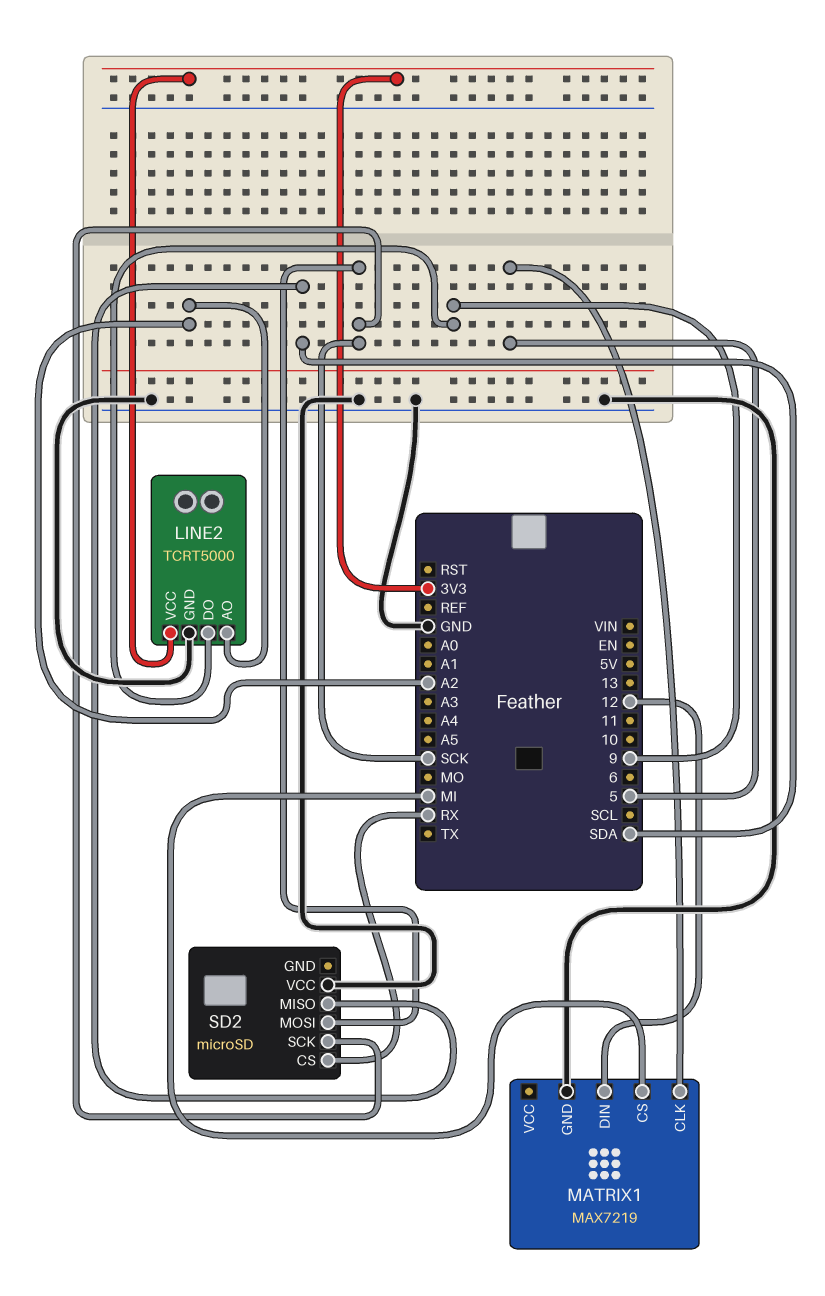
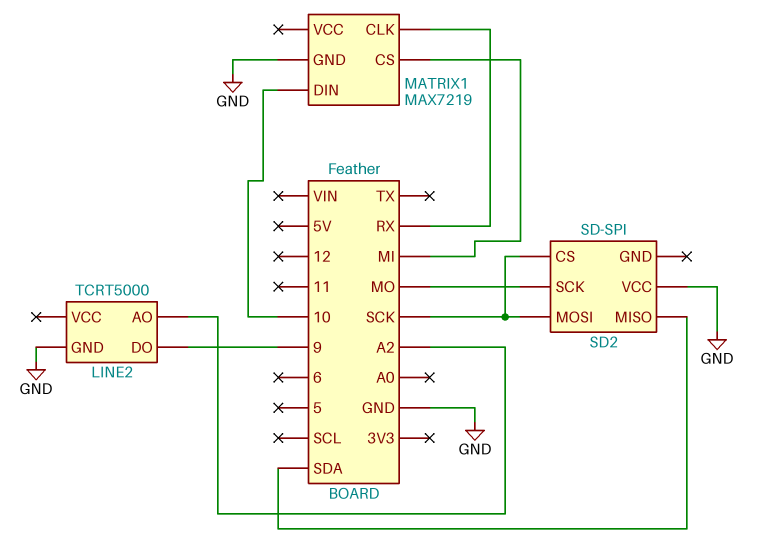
LINE2 pin VCC: 3V3 -> none
MATRIX1 pin CLK: 5 -> RX
MATRIX1 pin DIN: 12 -> 10
SD2: microSD -> SD-SPI
SD2 pin CS: RX -> SCK
SD2 pin SCK: SCK -> MO

